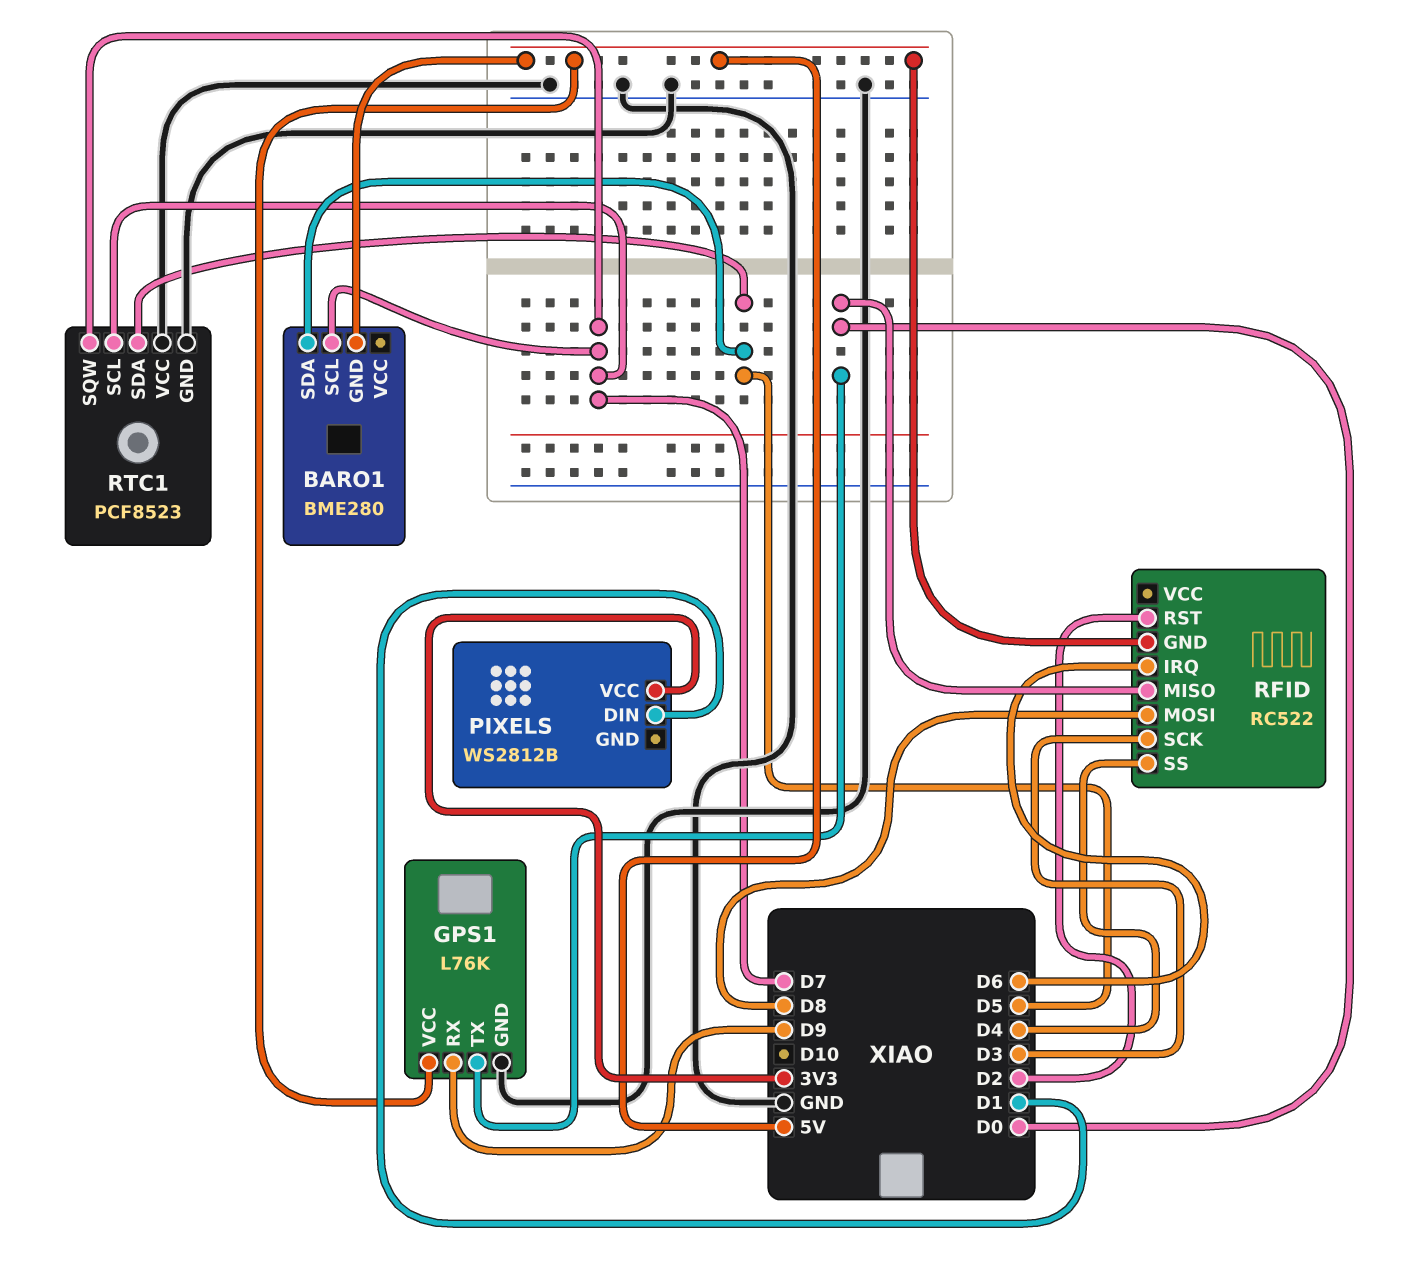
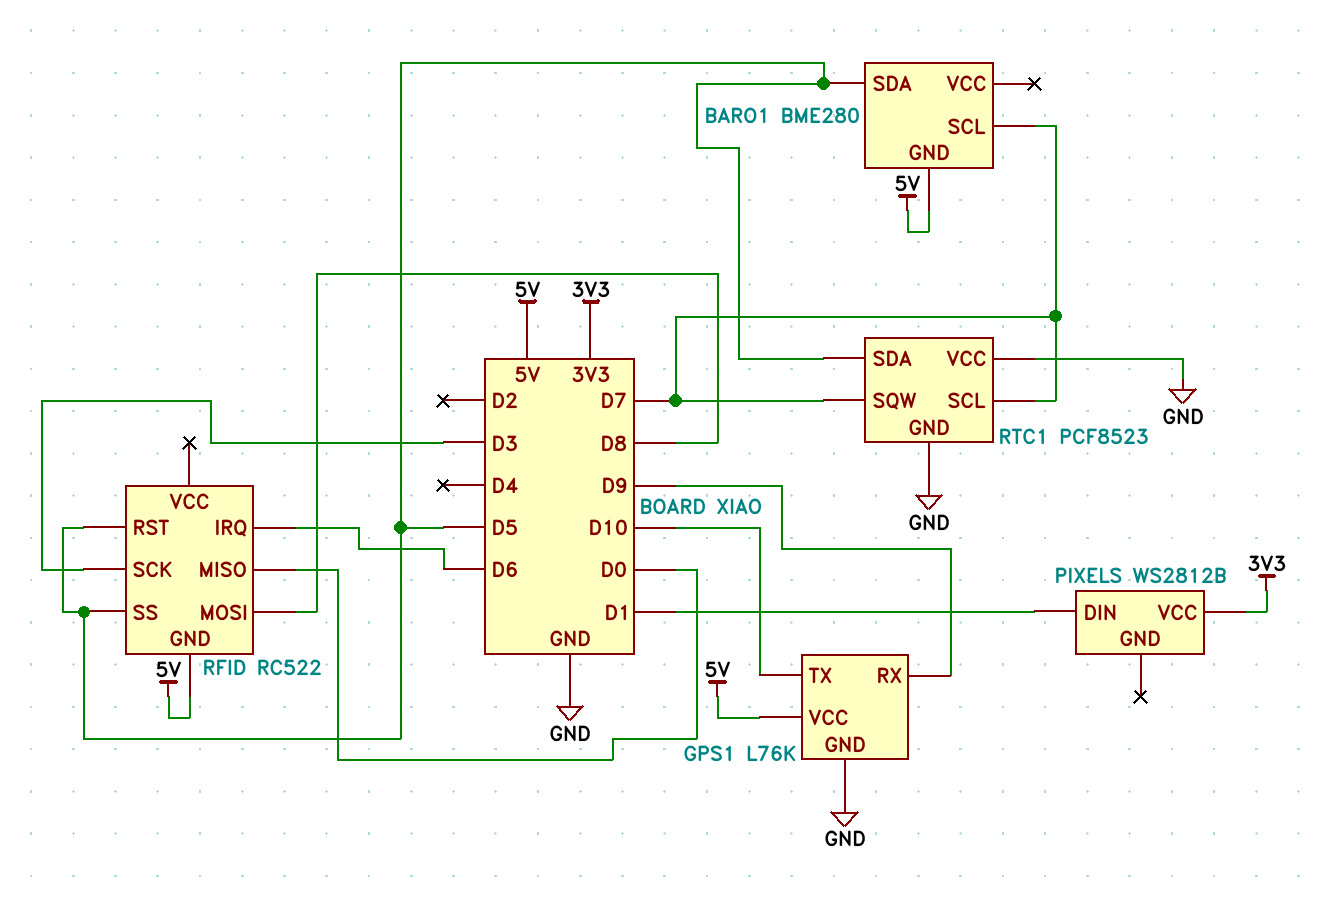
GPS1 pin TX: D0 -> D10
RFID pin RST: D2 -> D5
RFID pin SS: D4 -> D5

